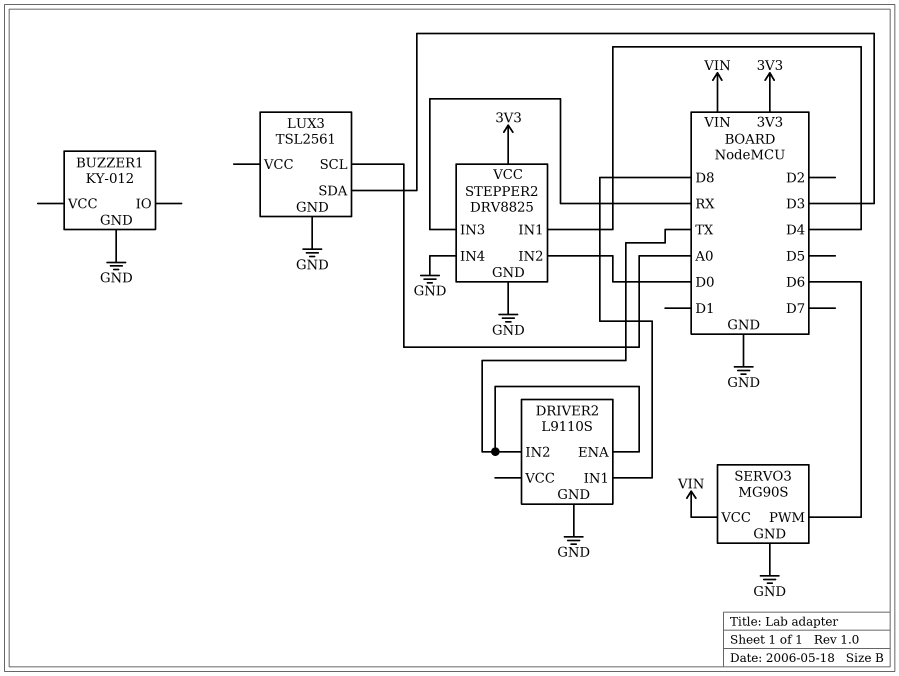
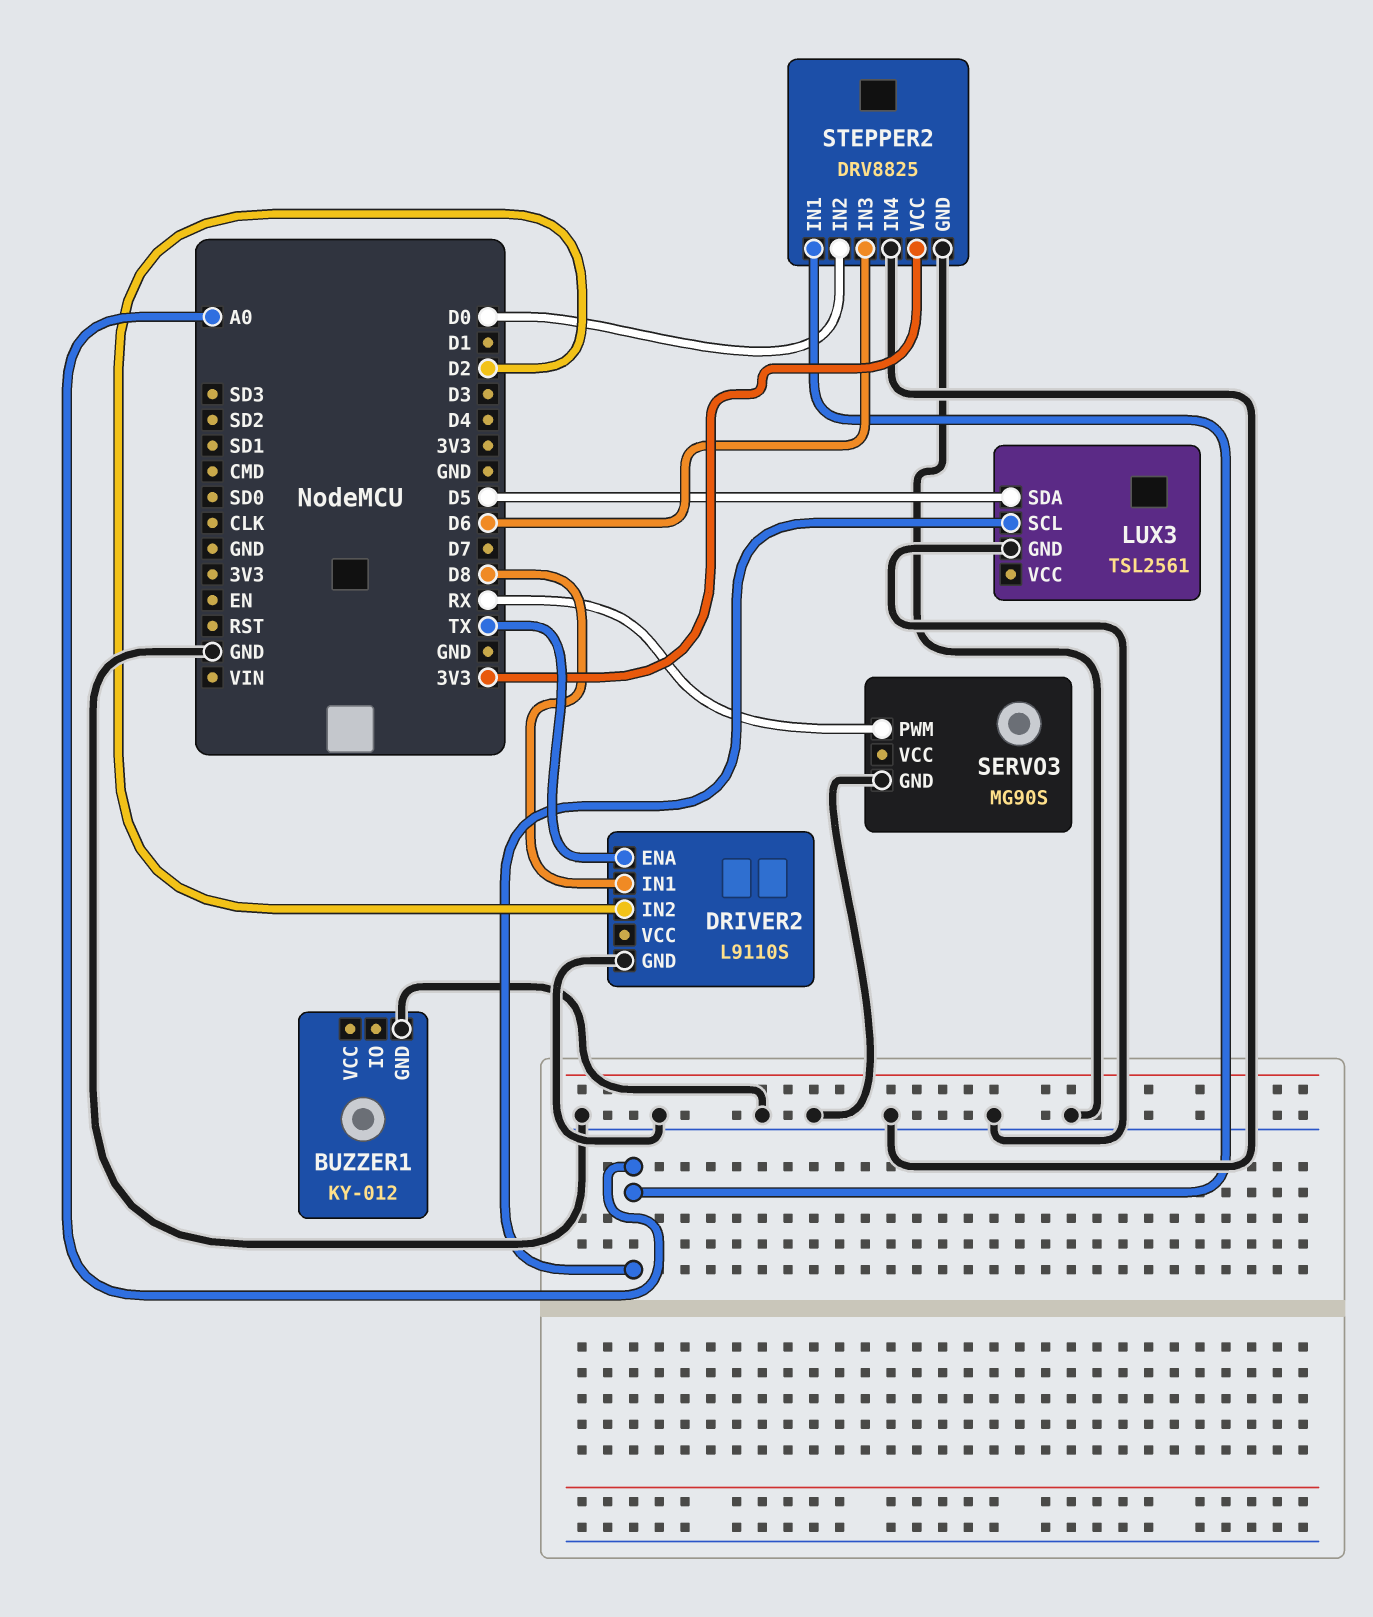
DRIVER2 pin IN2: TX -> D2
LUX3 pin SDA: D3 -> D5
SERVO3 pin PWM: D6 -> RX
SERVO3 pin VCC: VIN -> none
STEPPER2 pin IN1: D4 -> A0
STEPPER2 pin IN3: RX -> D6

